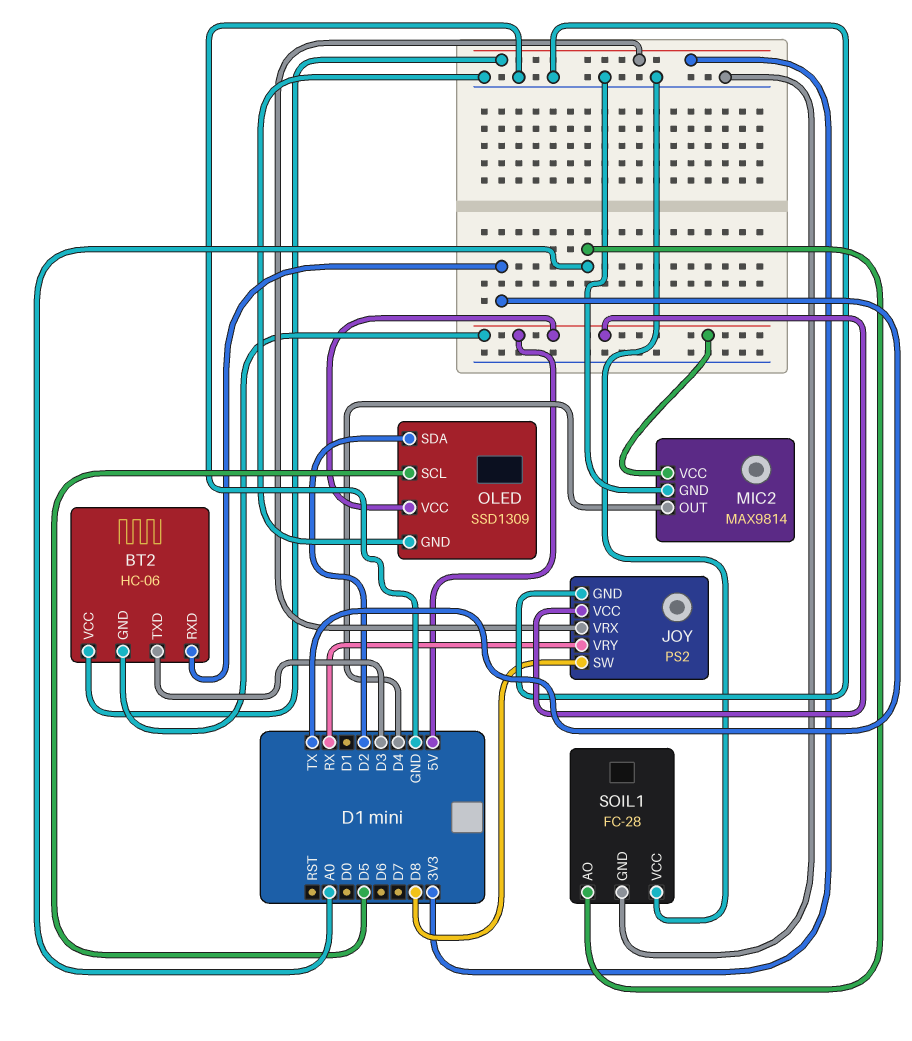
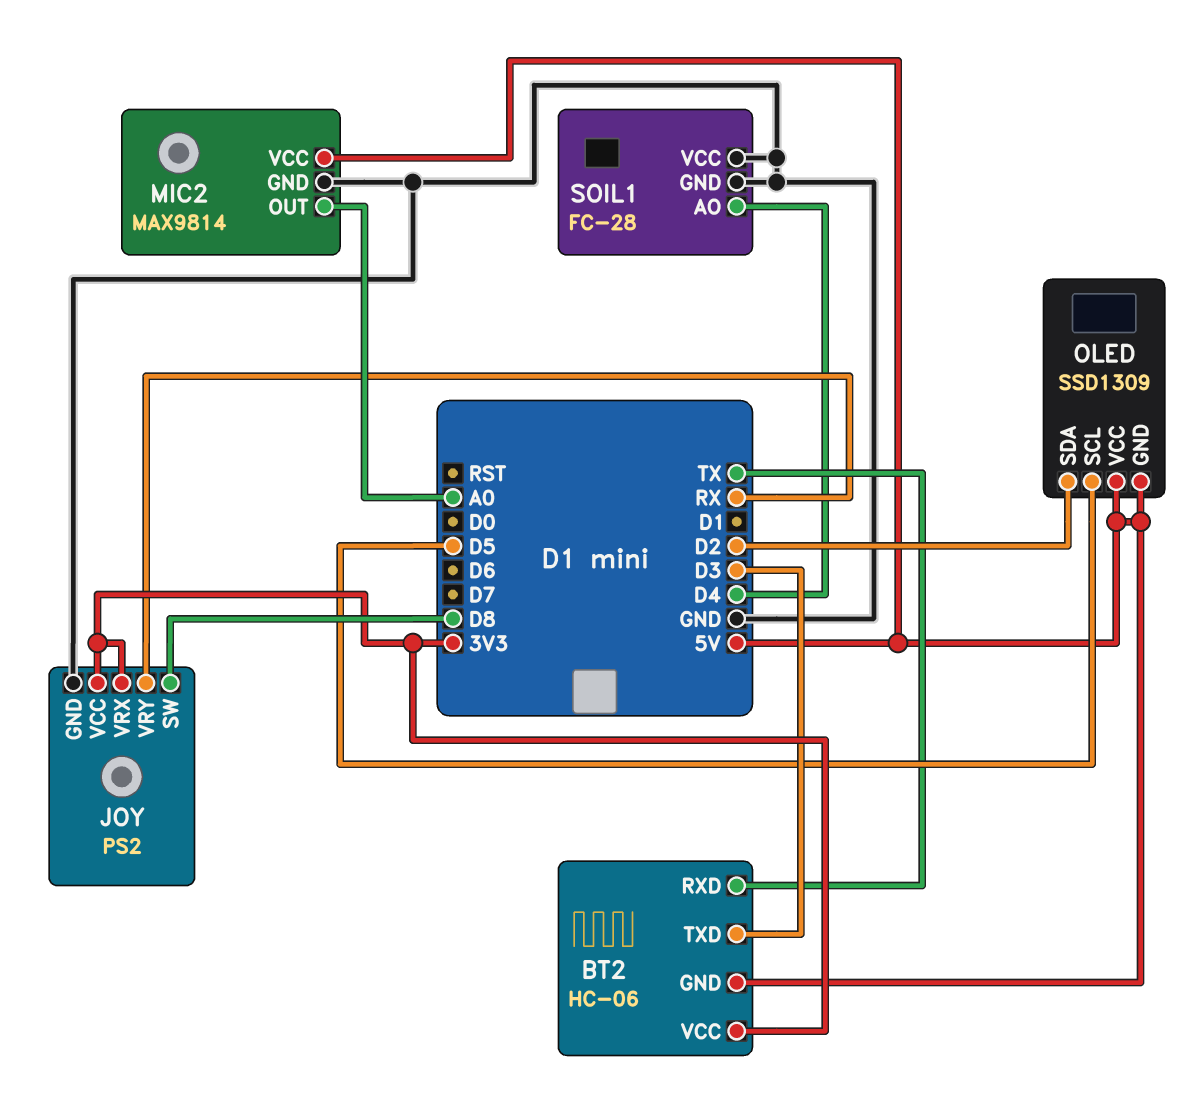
JOY pin VCC: 5V -> 3V3
MIC2 pin OUT: D4 -> A0
OLED pin GND: GND -> 5V
SOIL1 pin AO: A0 -> D4

